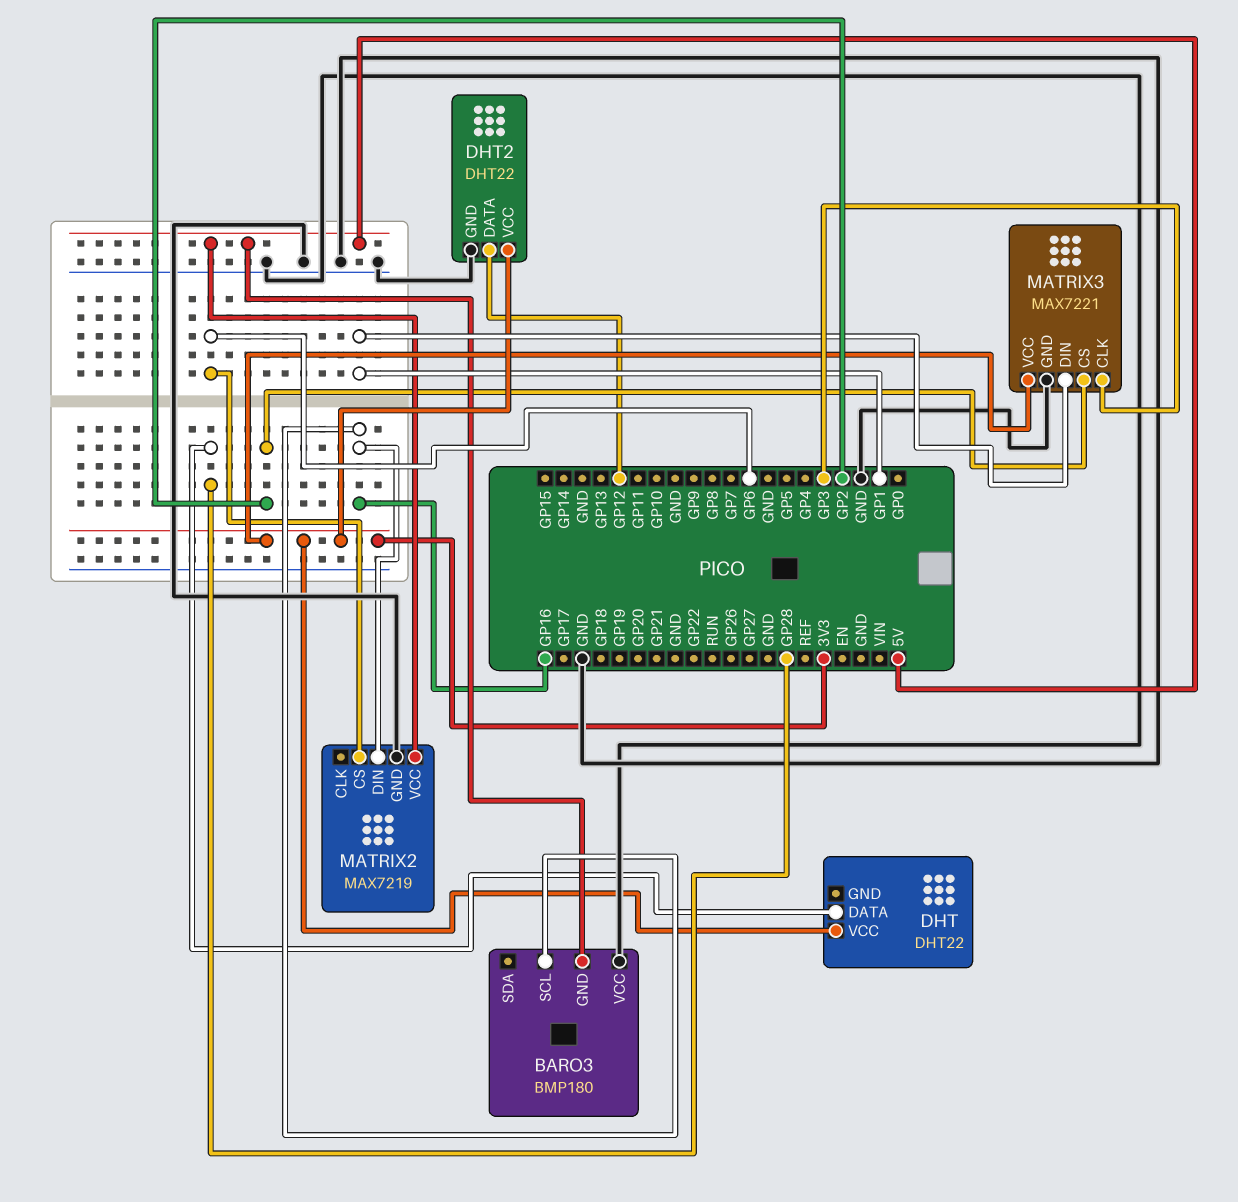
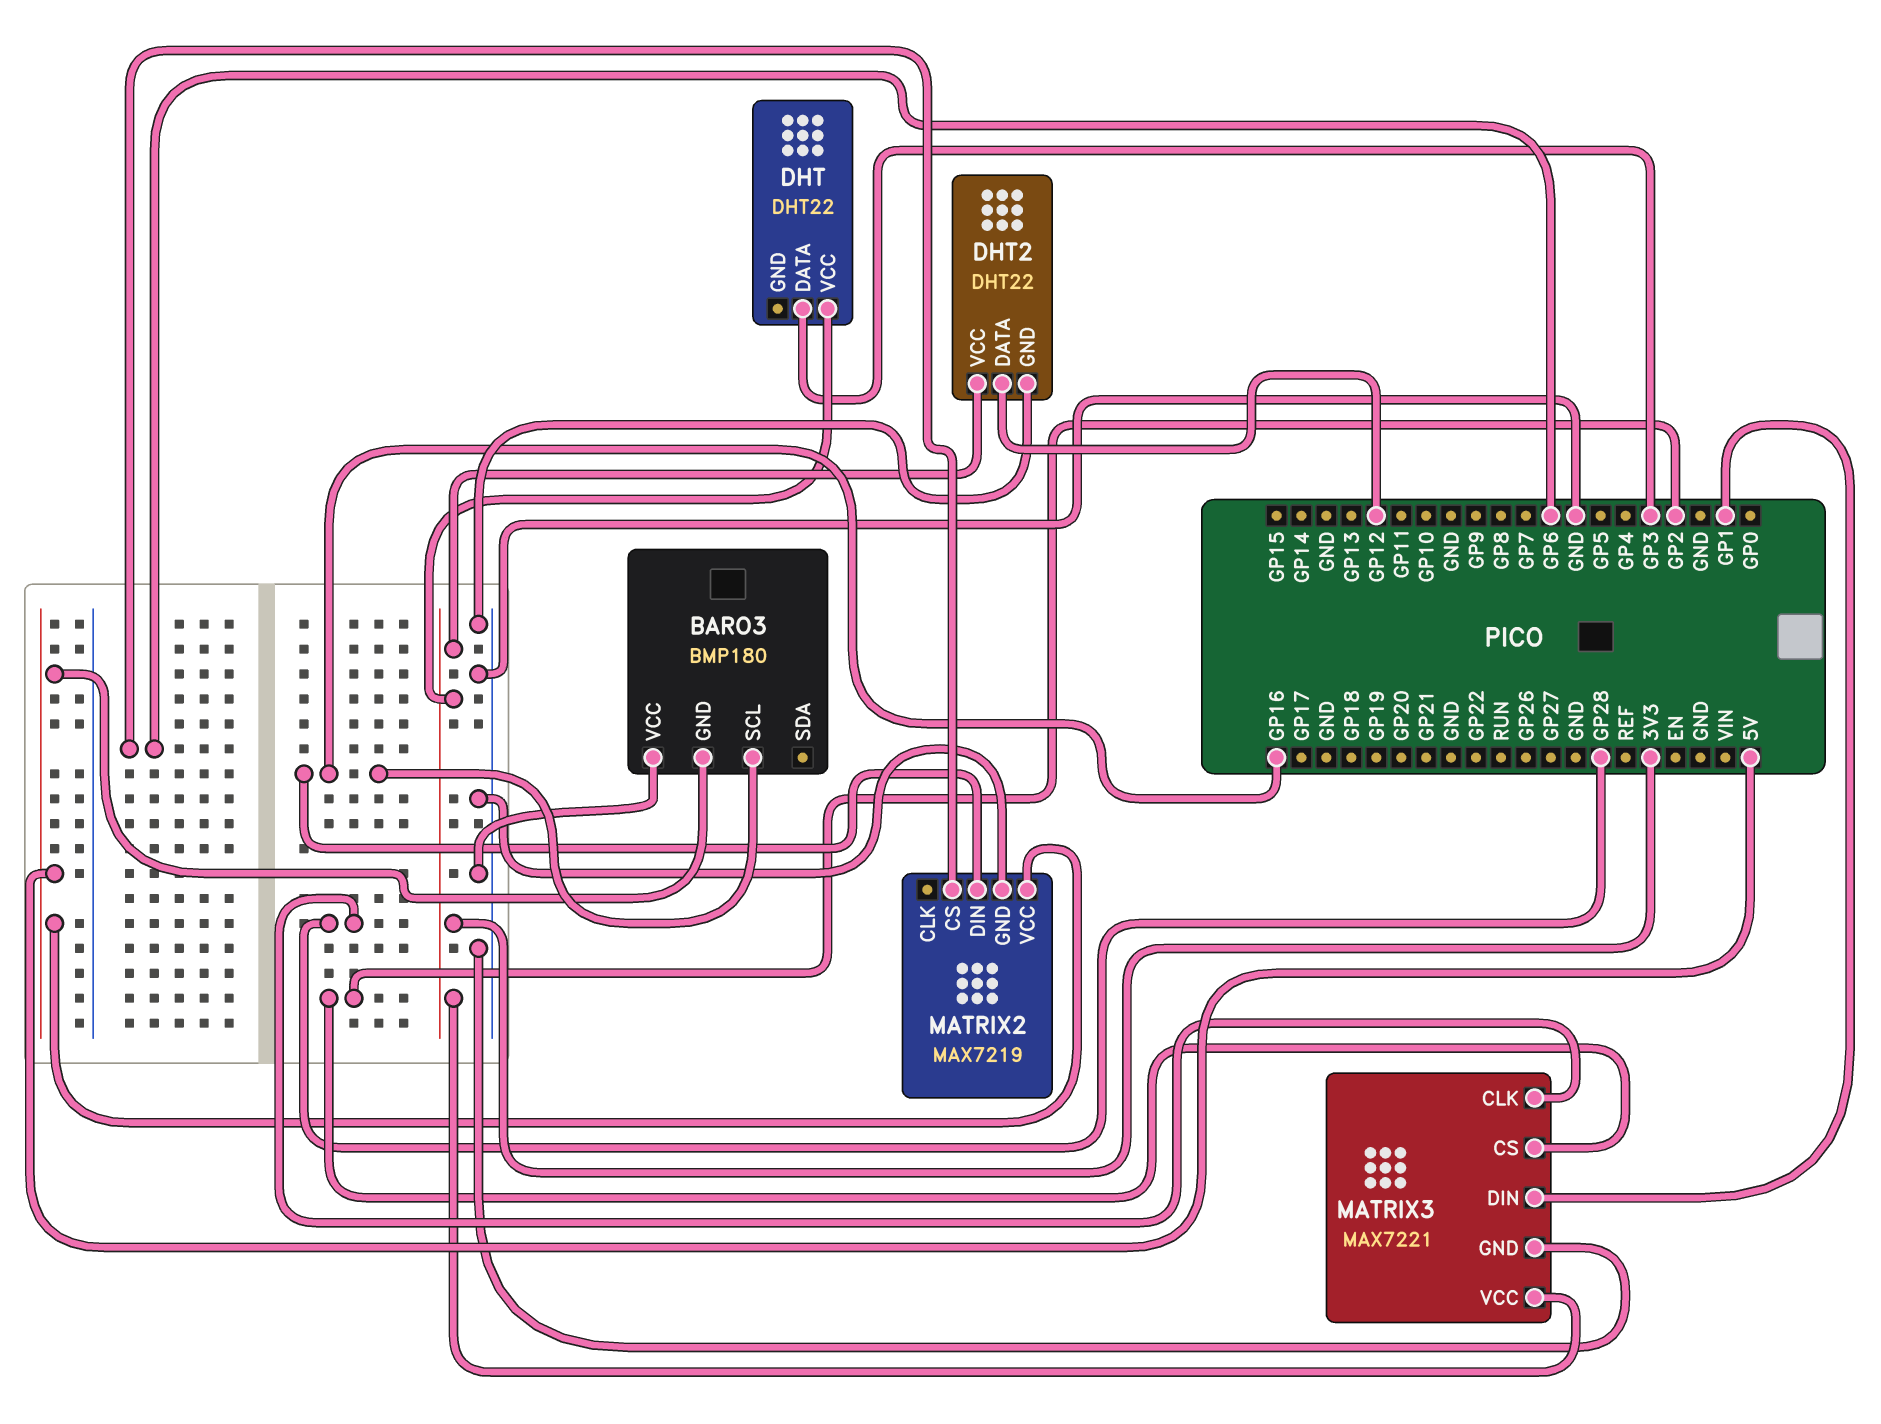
DHT pin DATA: GP28 -> GP3
MATRIX3 pin CLK: GP3 -> GP28

